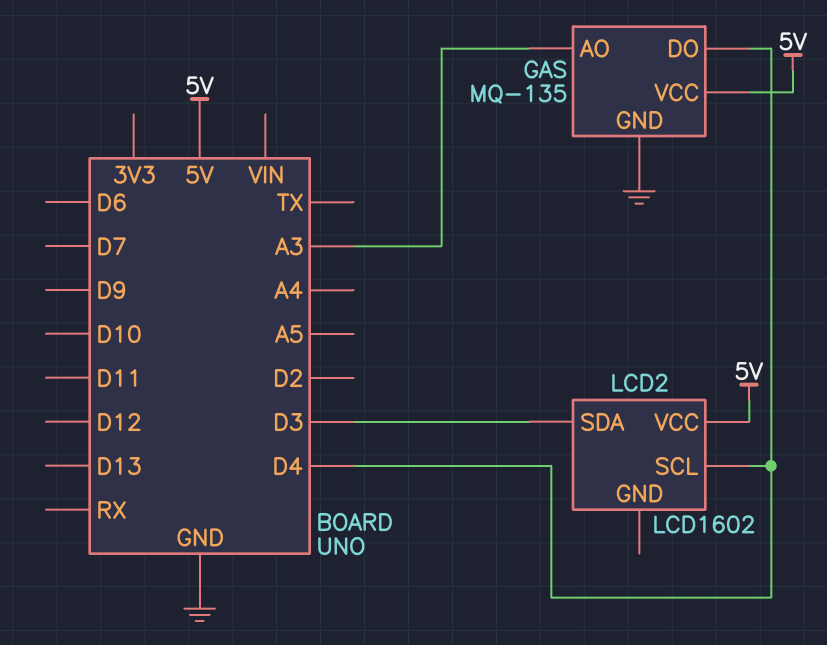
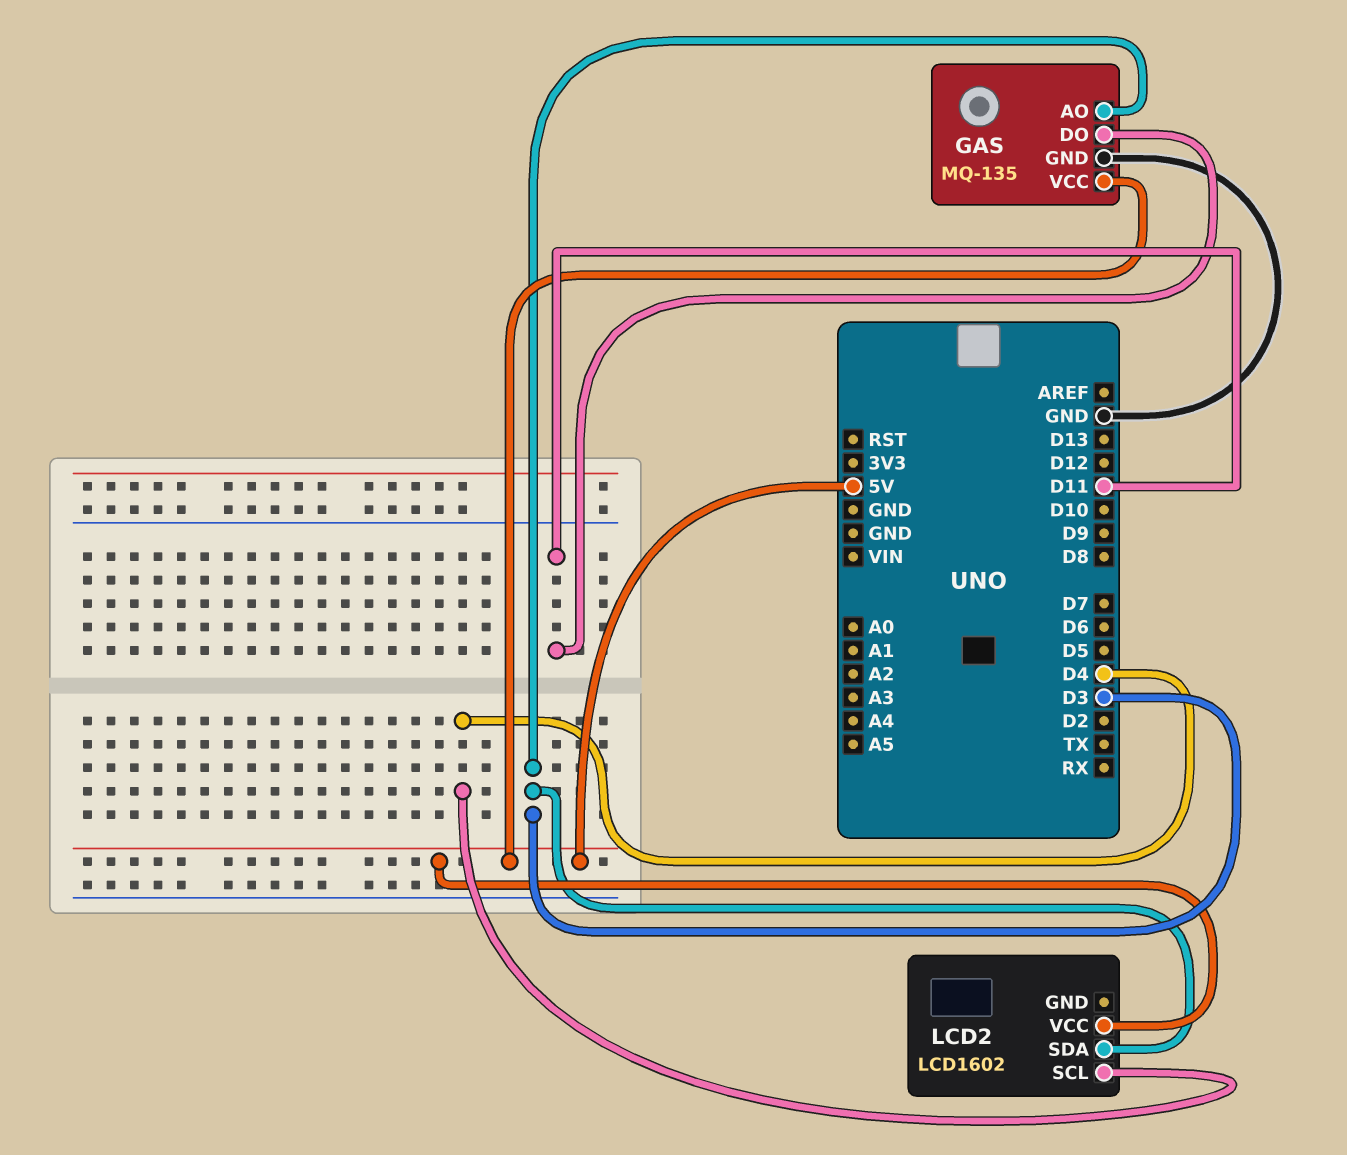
GAS pin AO: A3 -> D3
GAS pin DO: D4 -> D11

